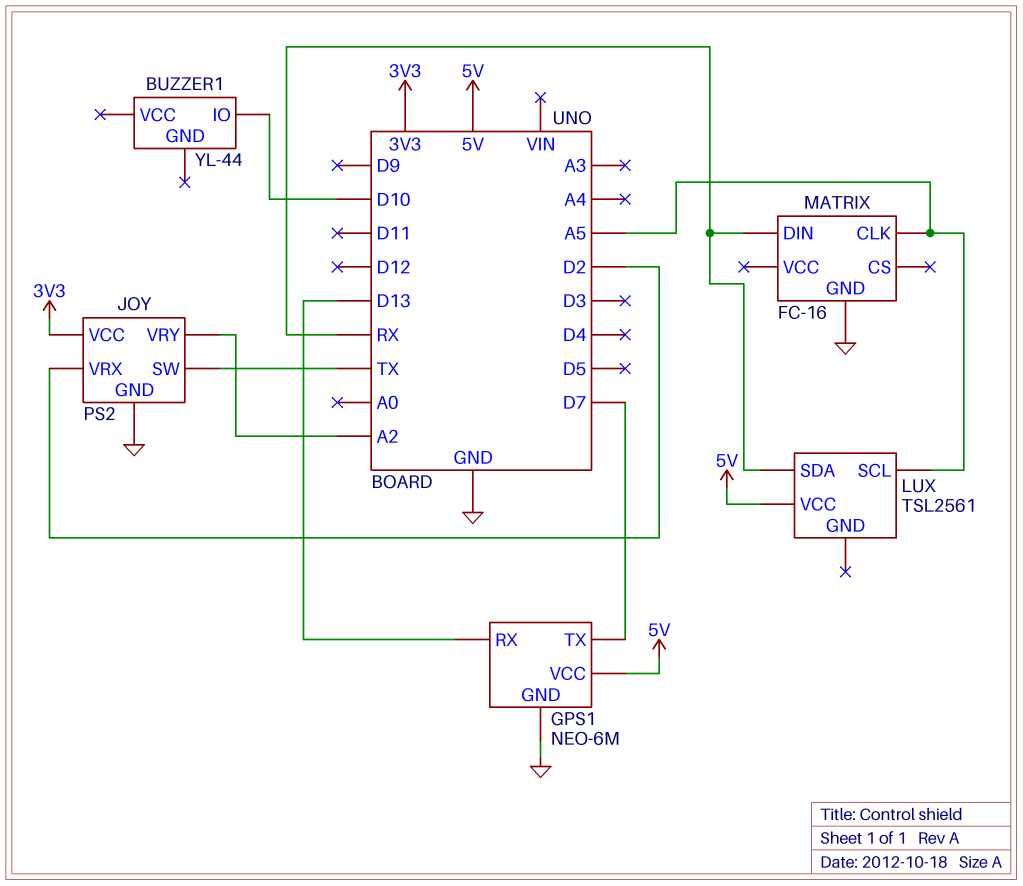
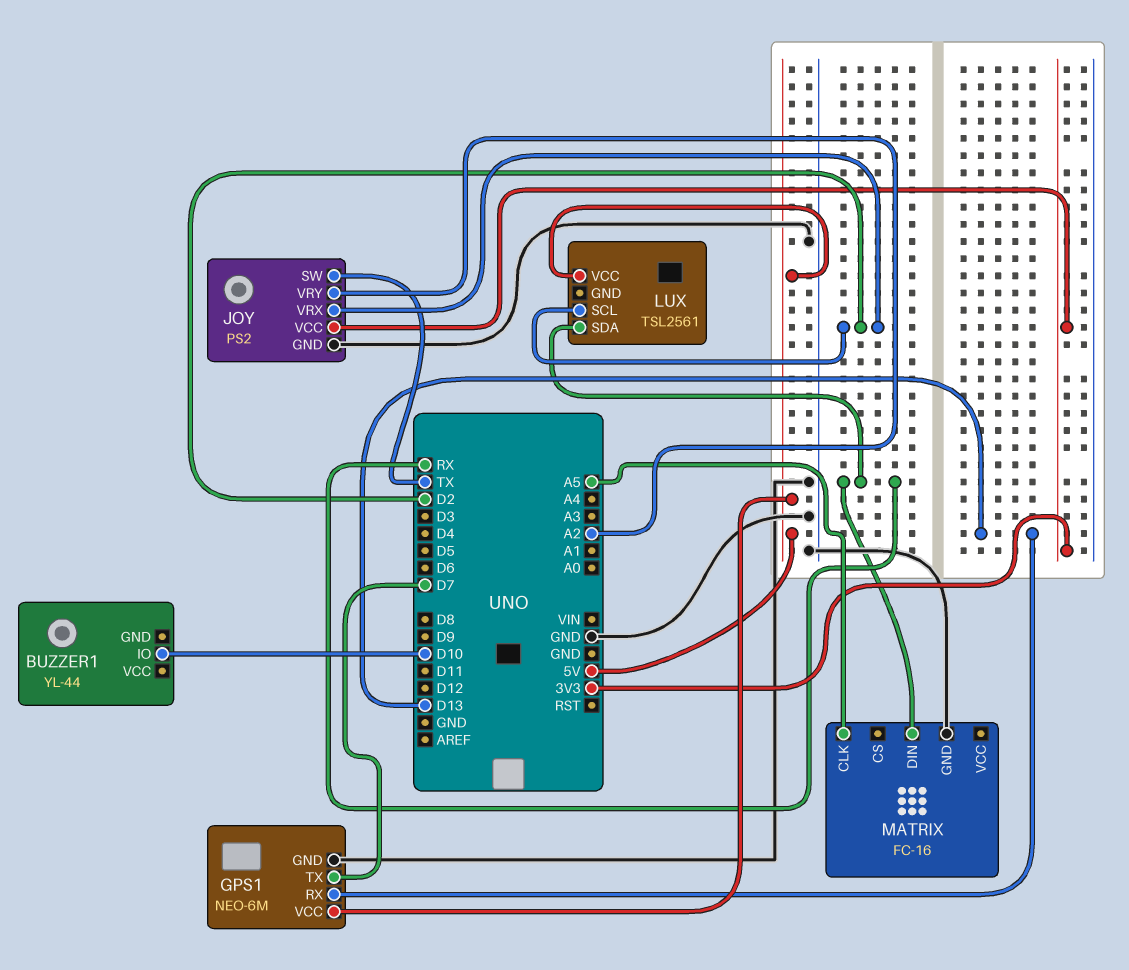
LUX pin SCL: A5 -> D2

